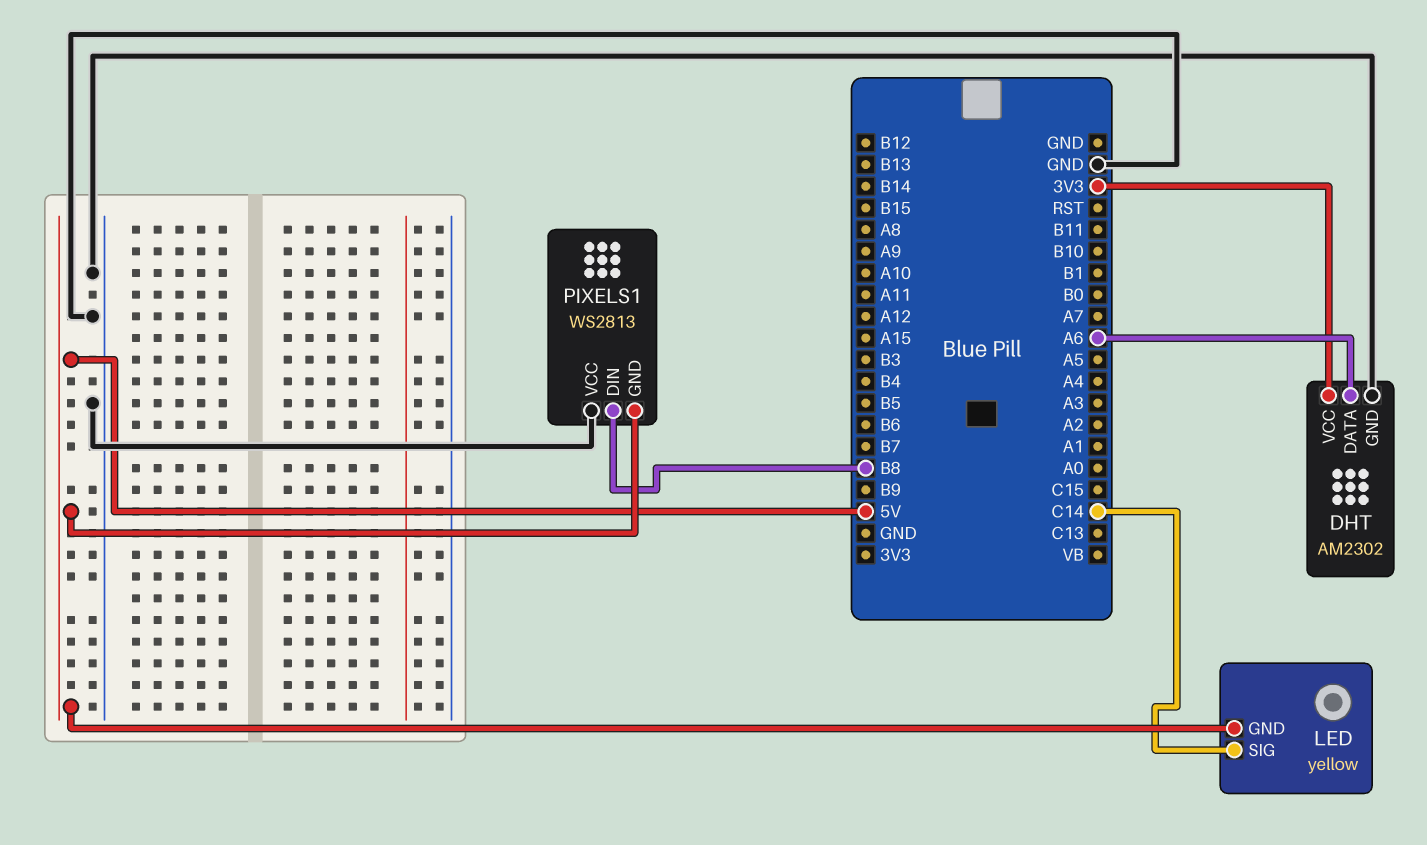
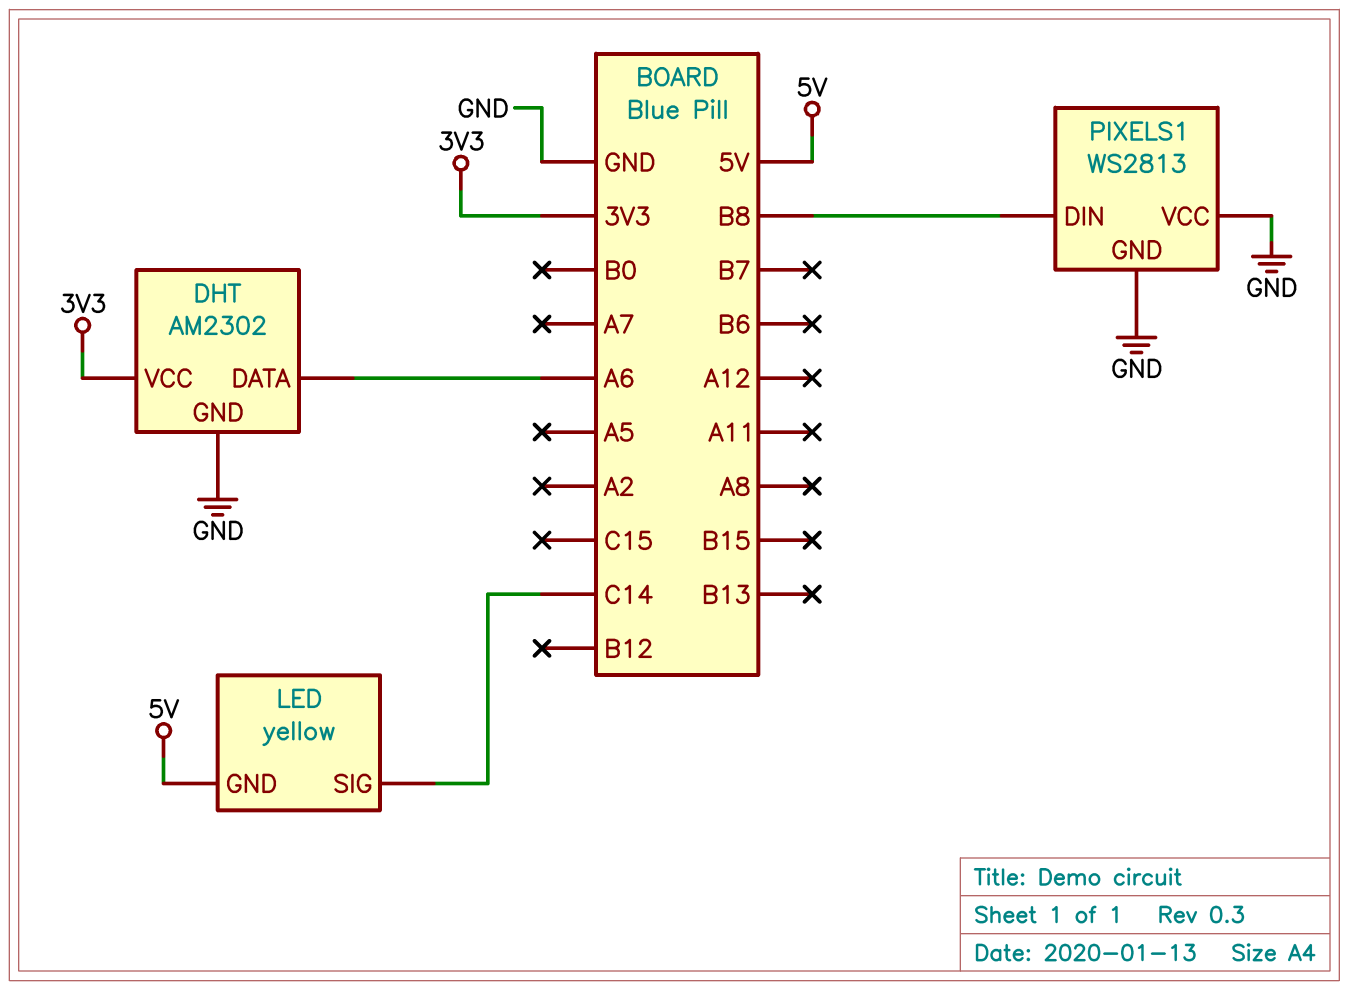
PIXELS1 pin GND: 5V -> GND

